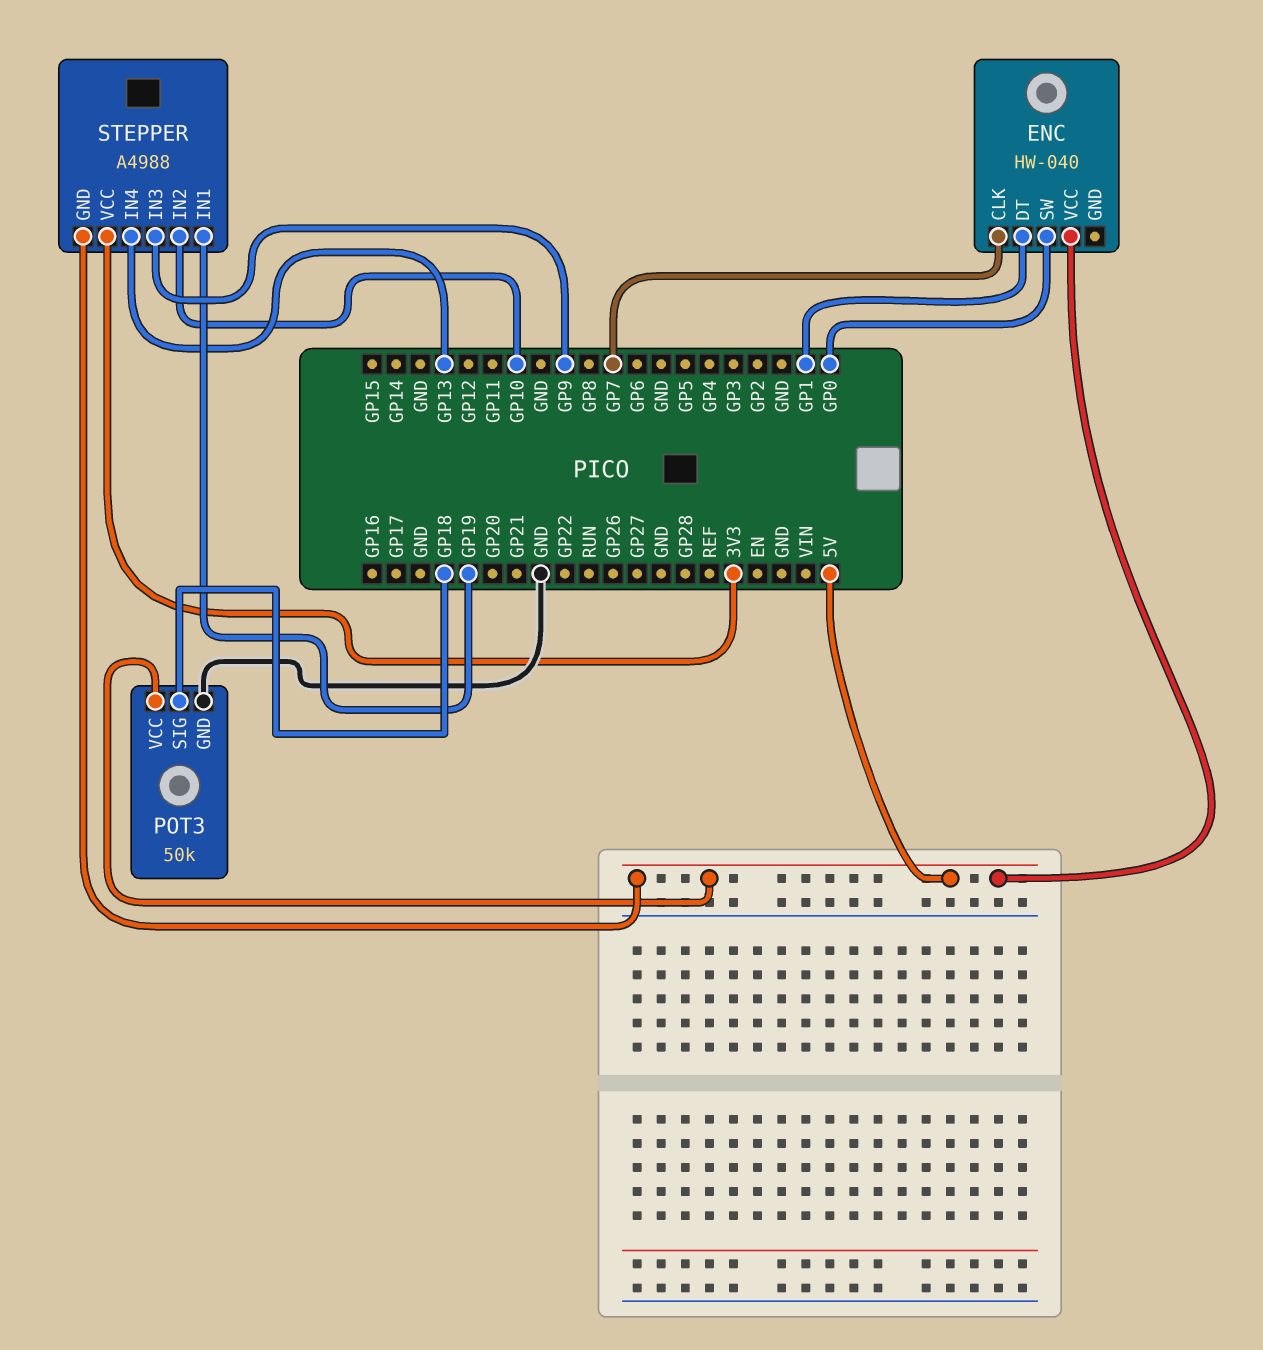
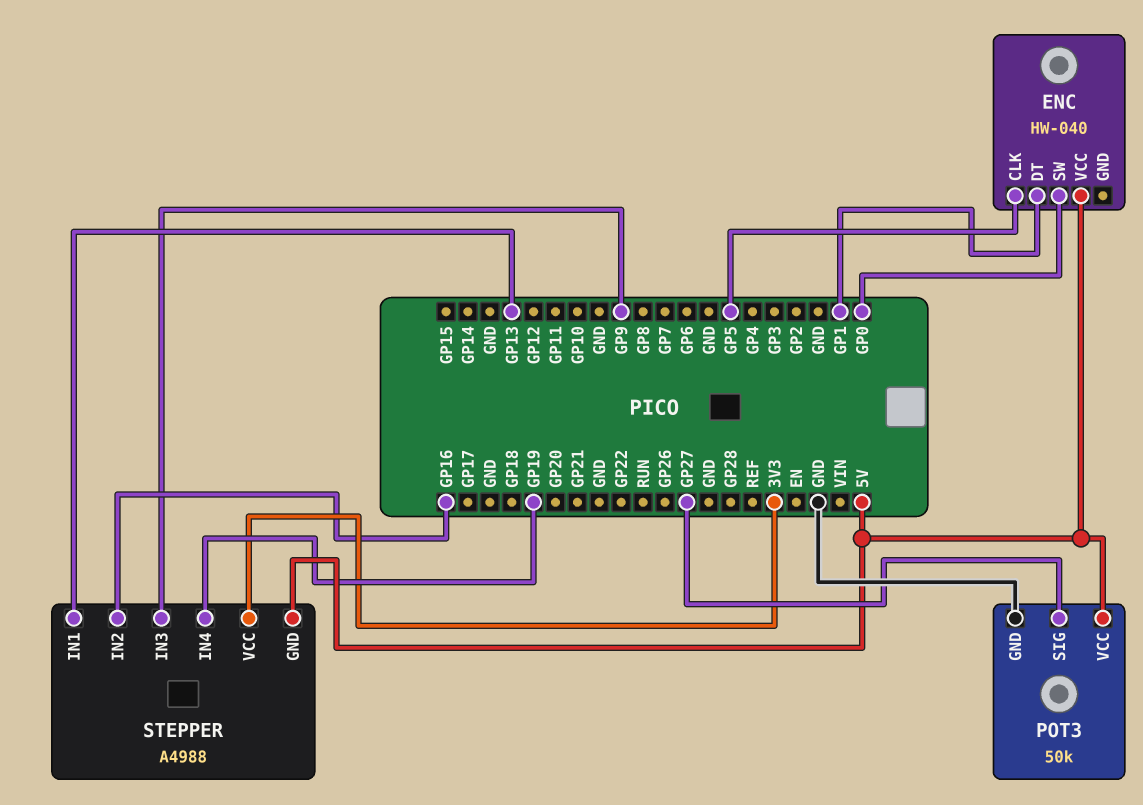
ENC pin CLK: GP7 -> GP5
POT3 pin SIG: GP18 -> GP27
STEPPER pin IN1: GP19 -> GP13
STEPPER pin IN2: GP10 -> GP16
STEPPER pin IN4: GP13 -> GP19

